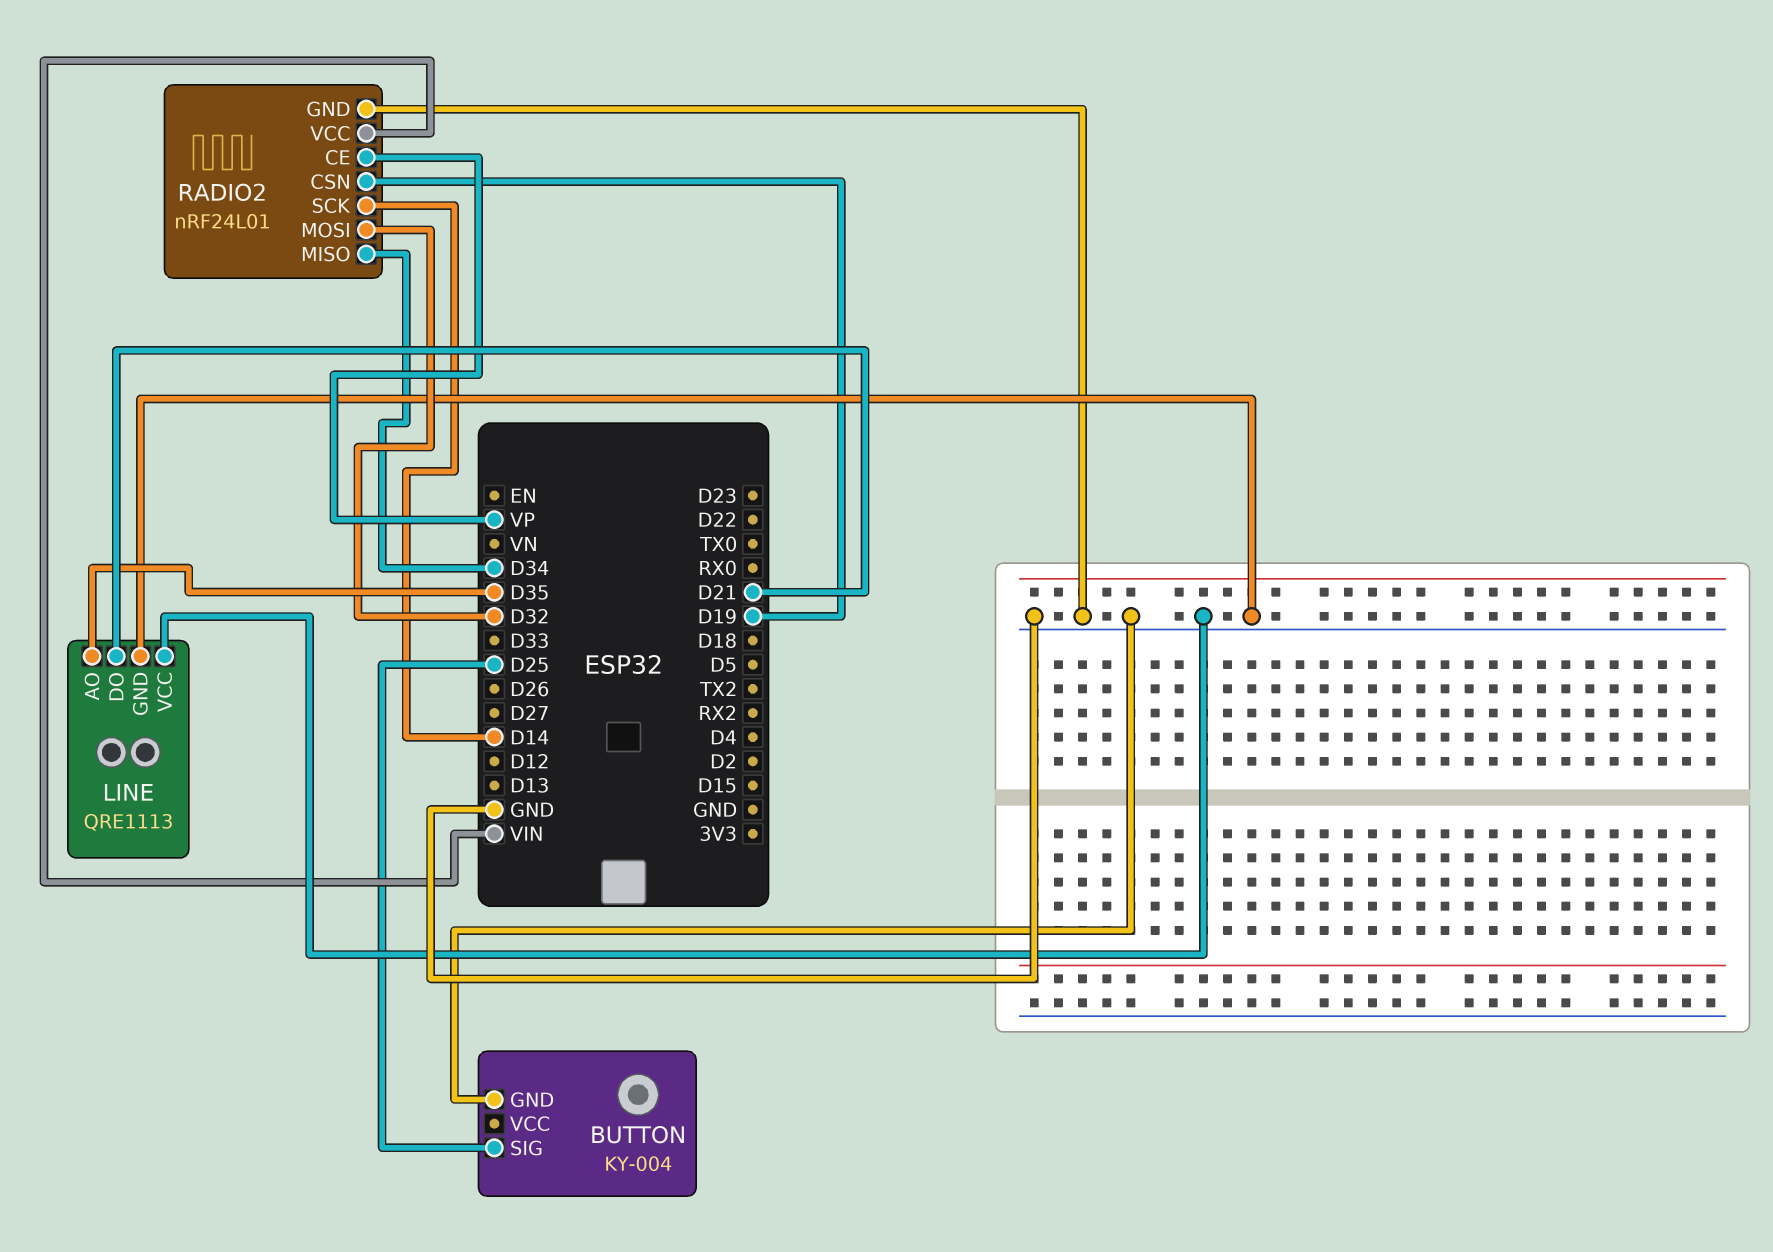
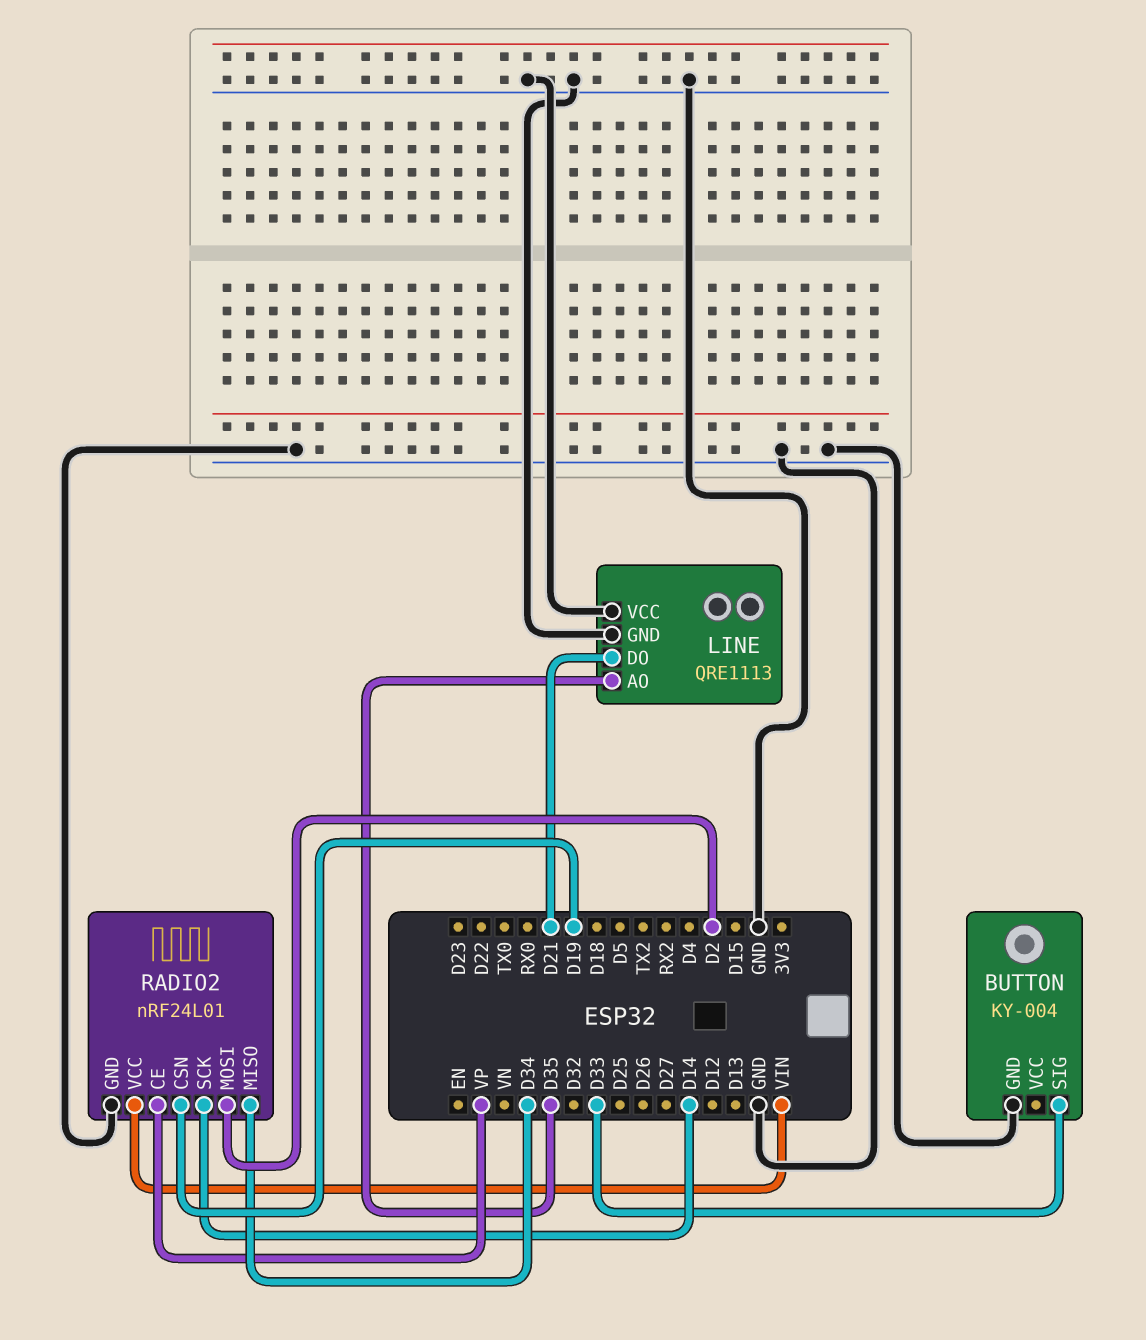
BUTTON pin SIG: D25 -> D33
RADIO2 pin MOSI: D32 -> D2

